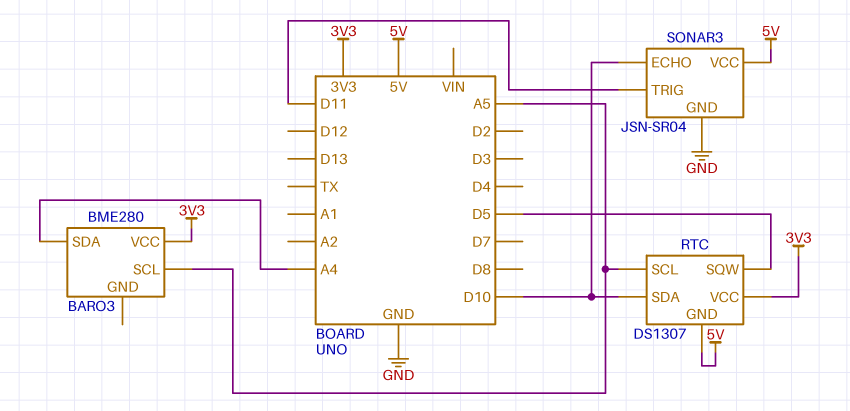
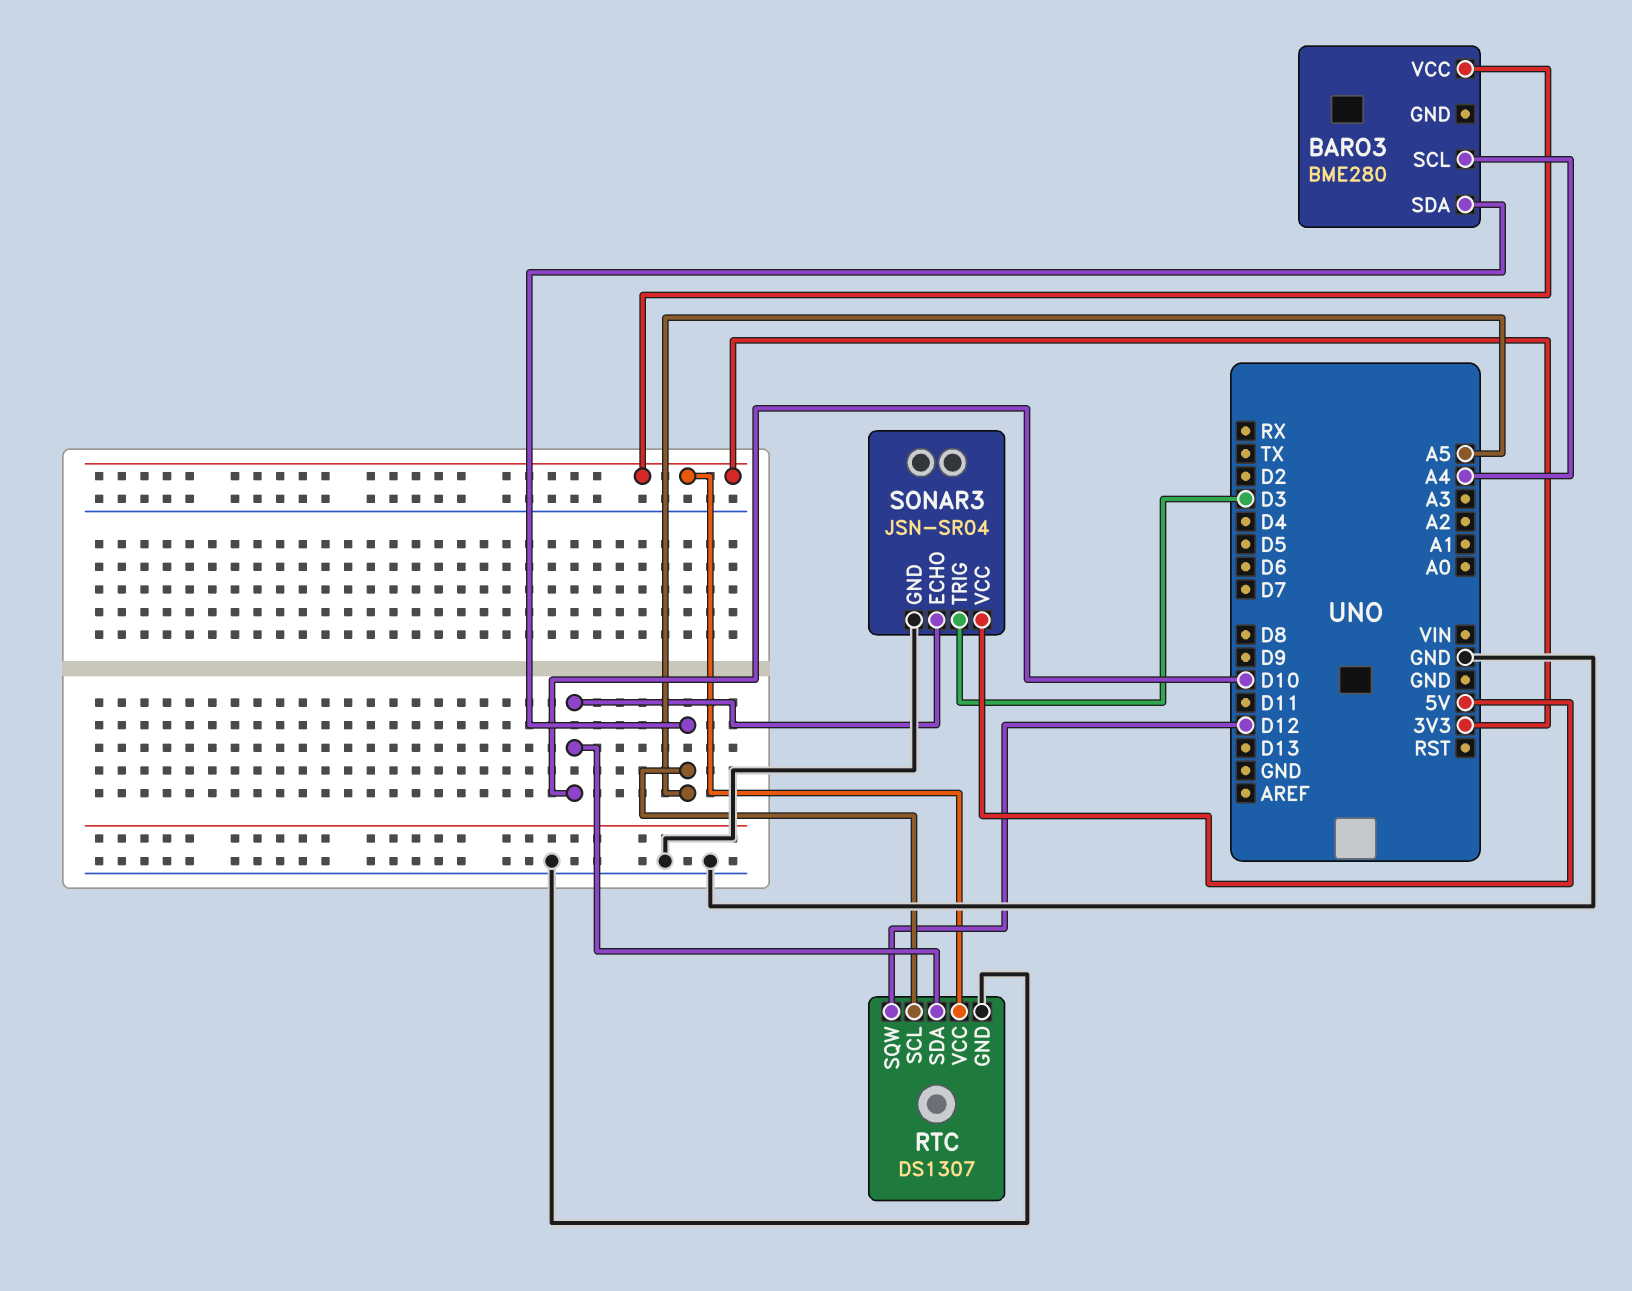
BARO3 pin SCL: A5 -> A4
BARO3 pin SDA: A4 -> A5
RTC pin GND: 5V -> GND
RTC pin SQW: D5 -> D12
SONAR3 pin TRIG: D11 -> D3

